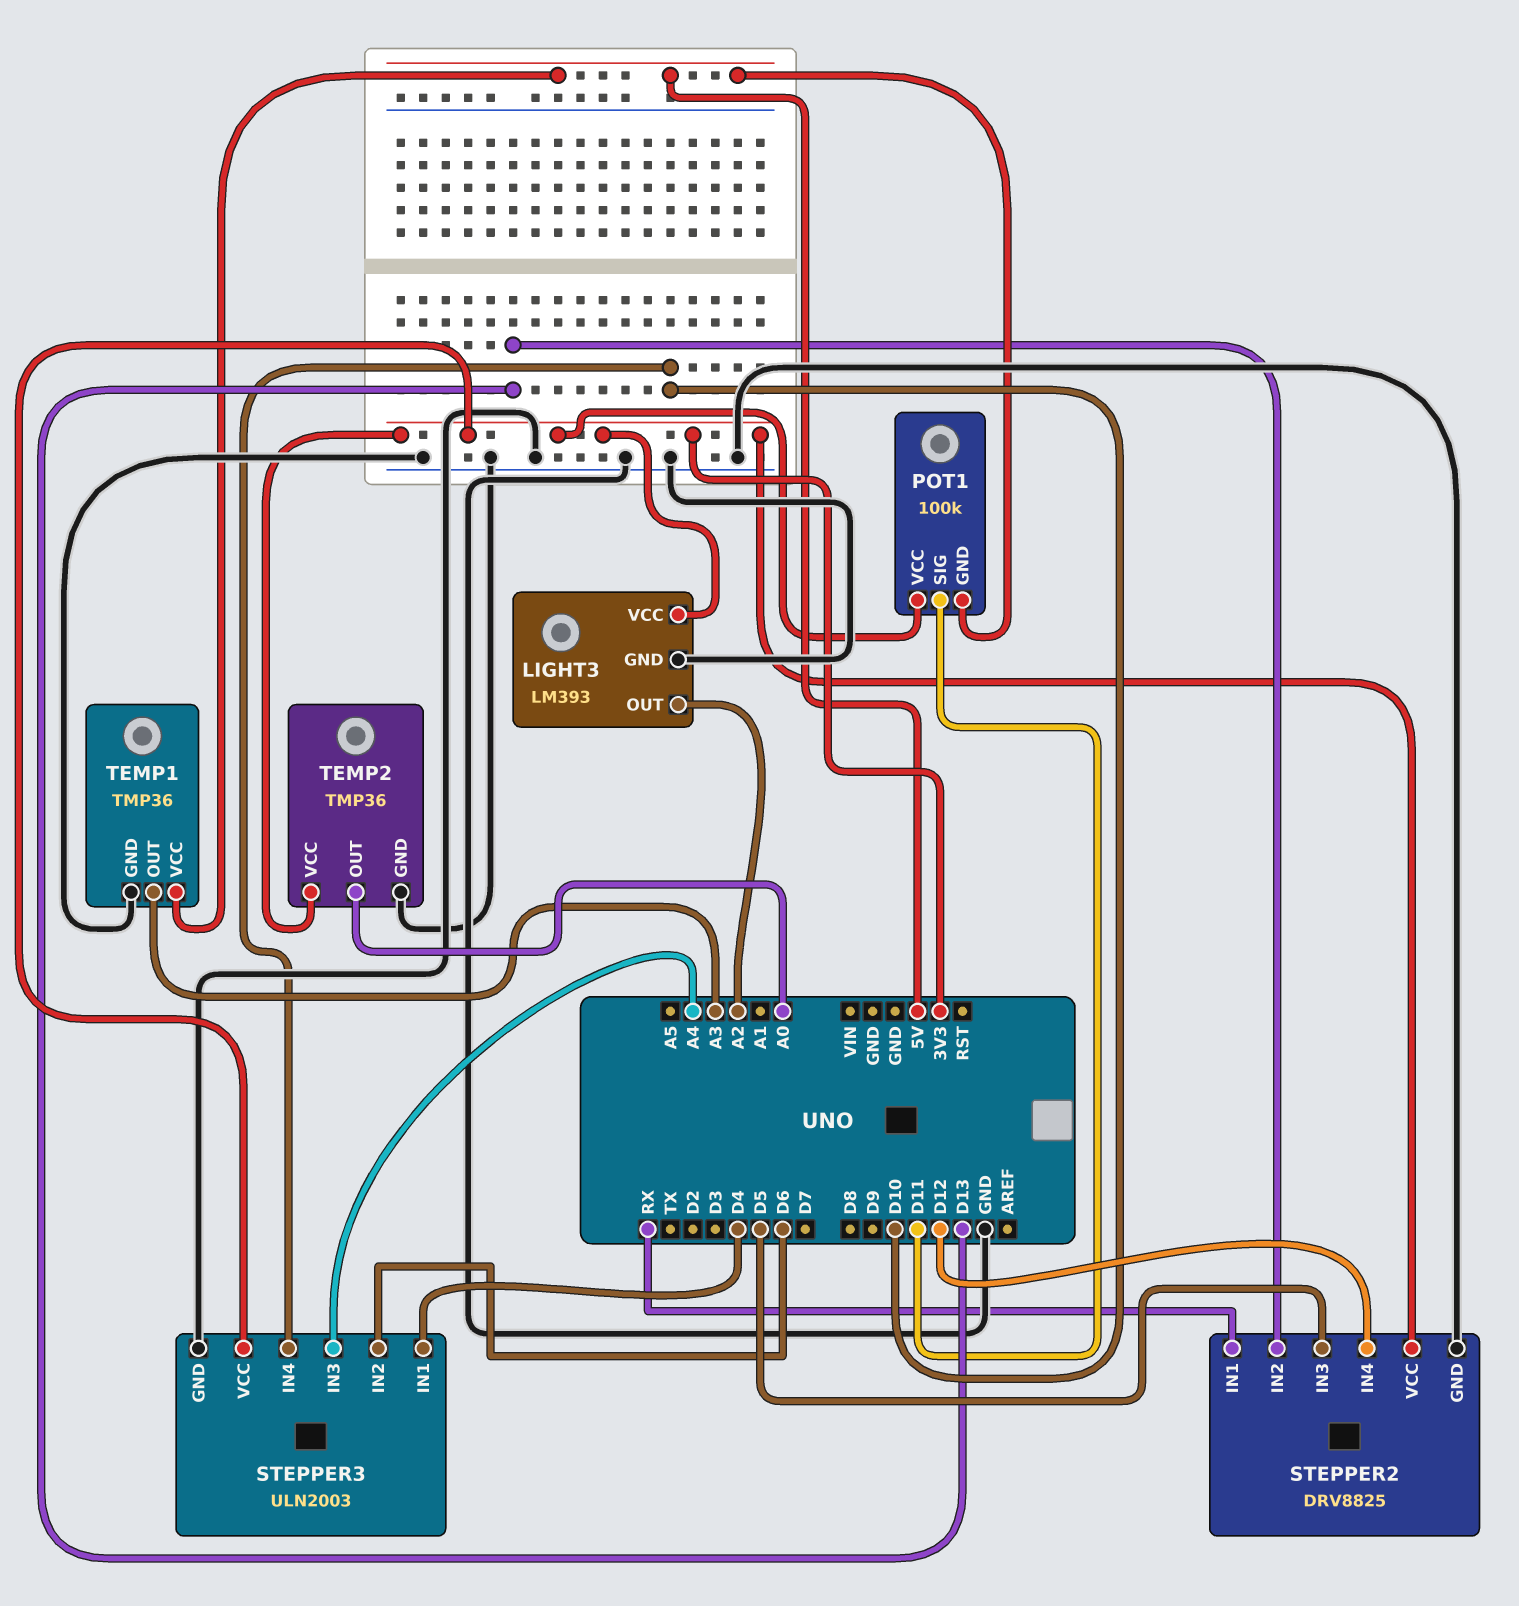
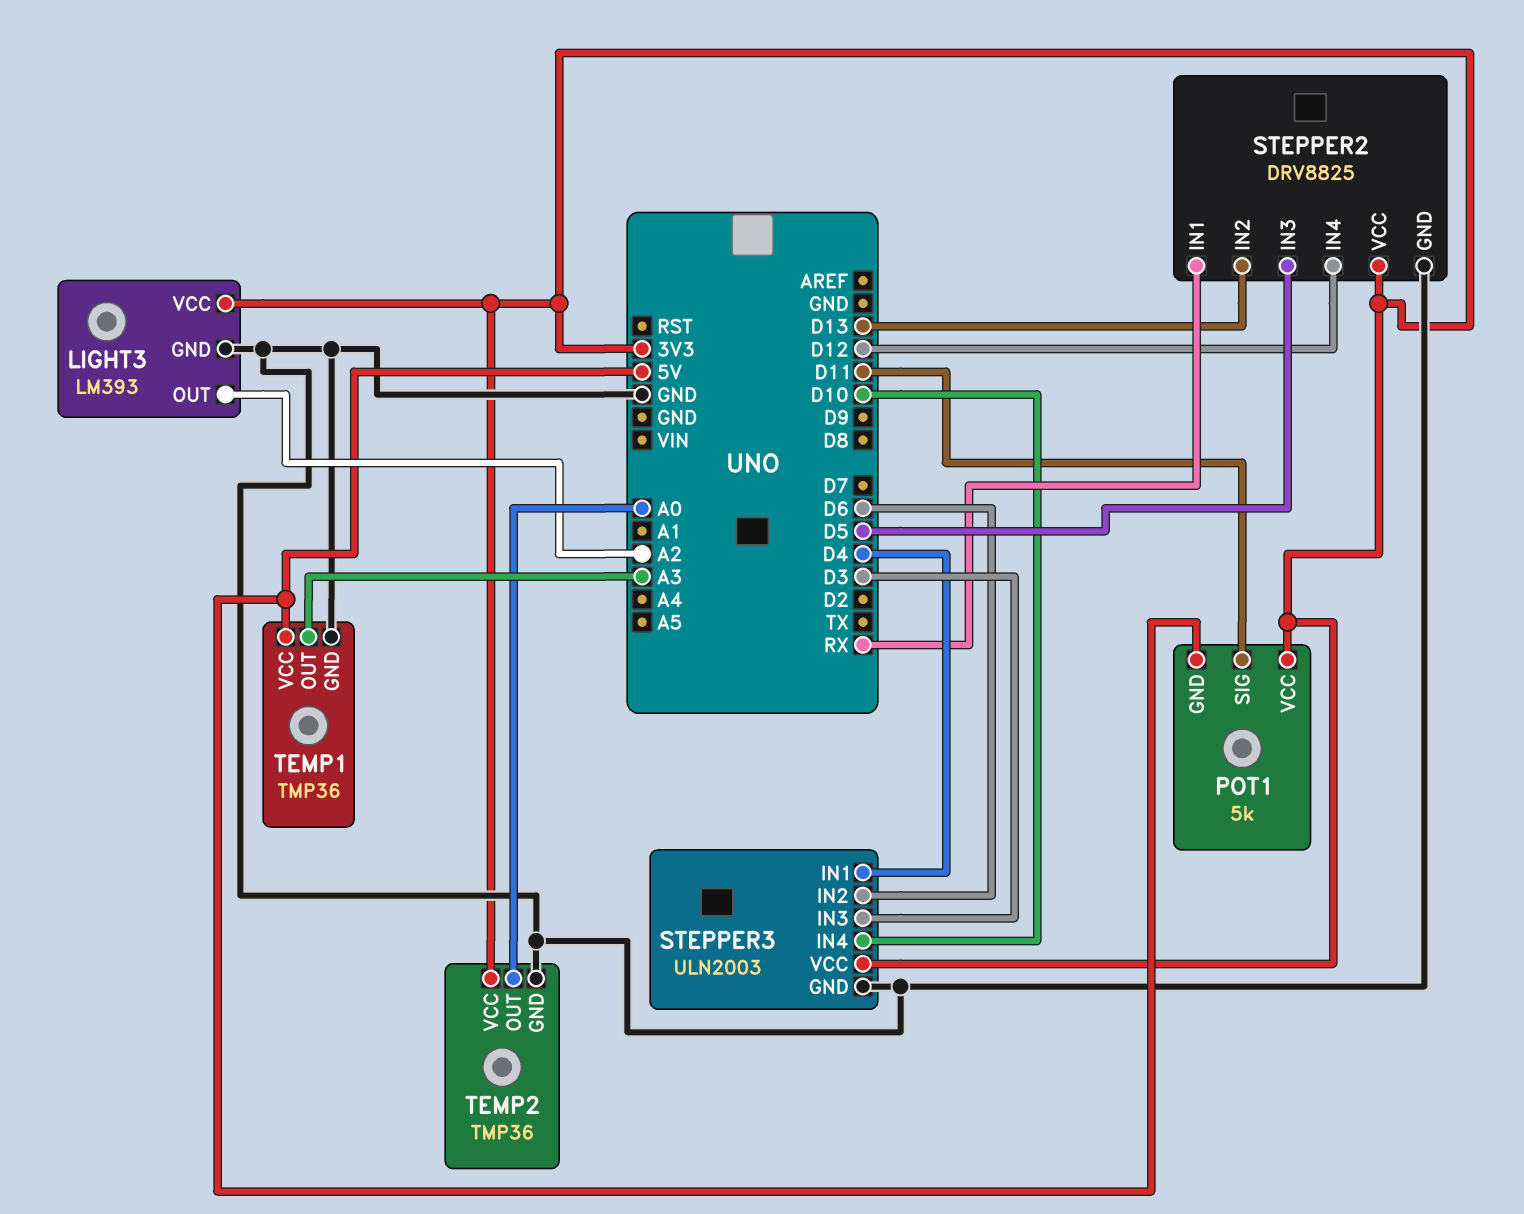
POT1: 100k -> 5k
STEPPER3 pin IN3: A4 -> D3

